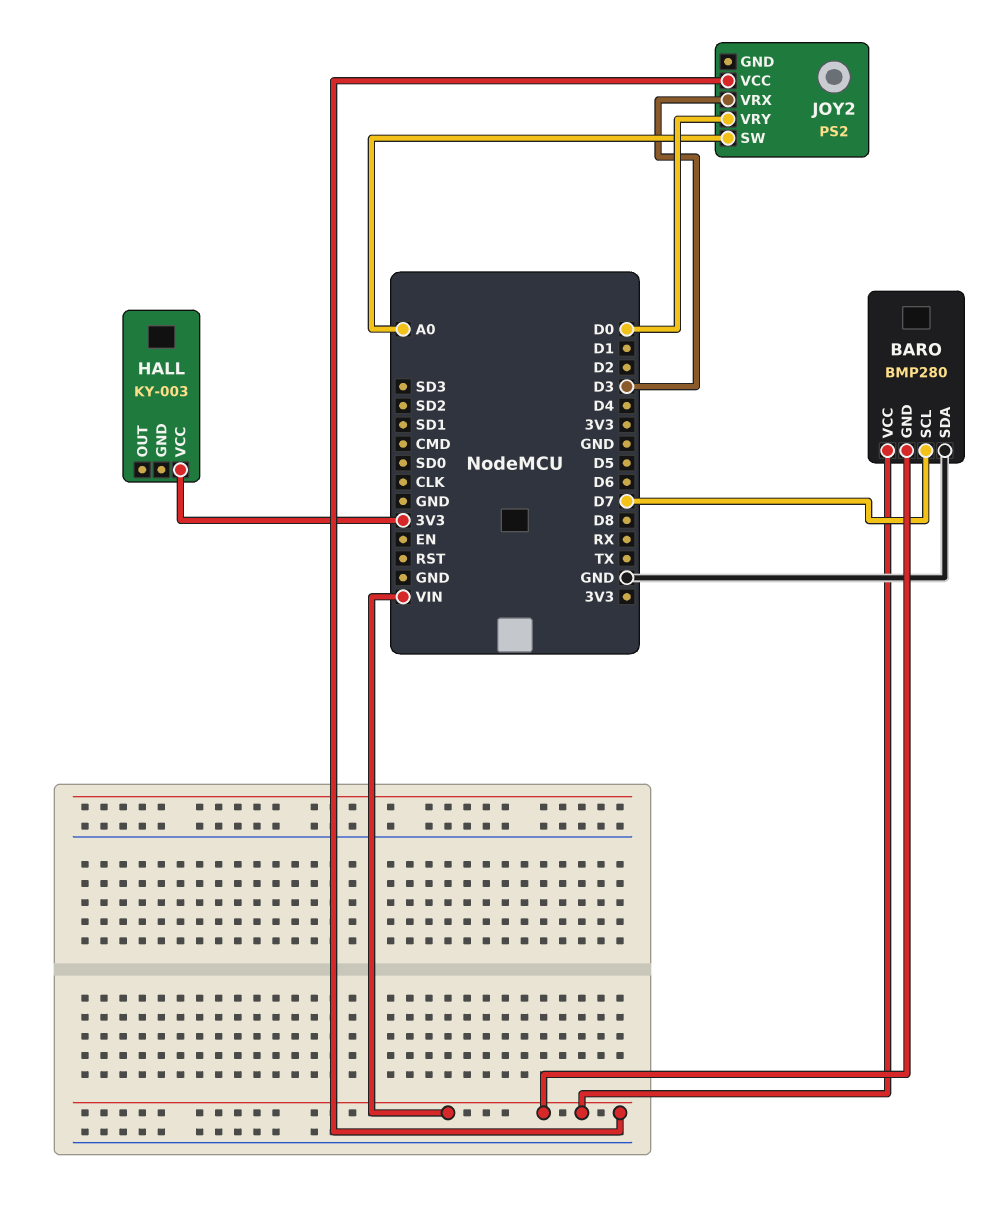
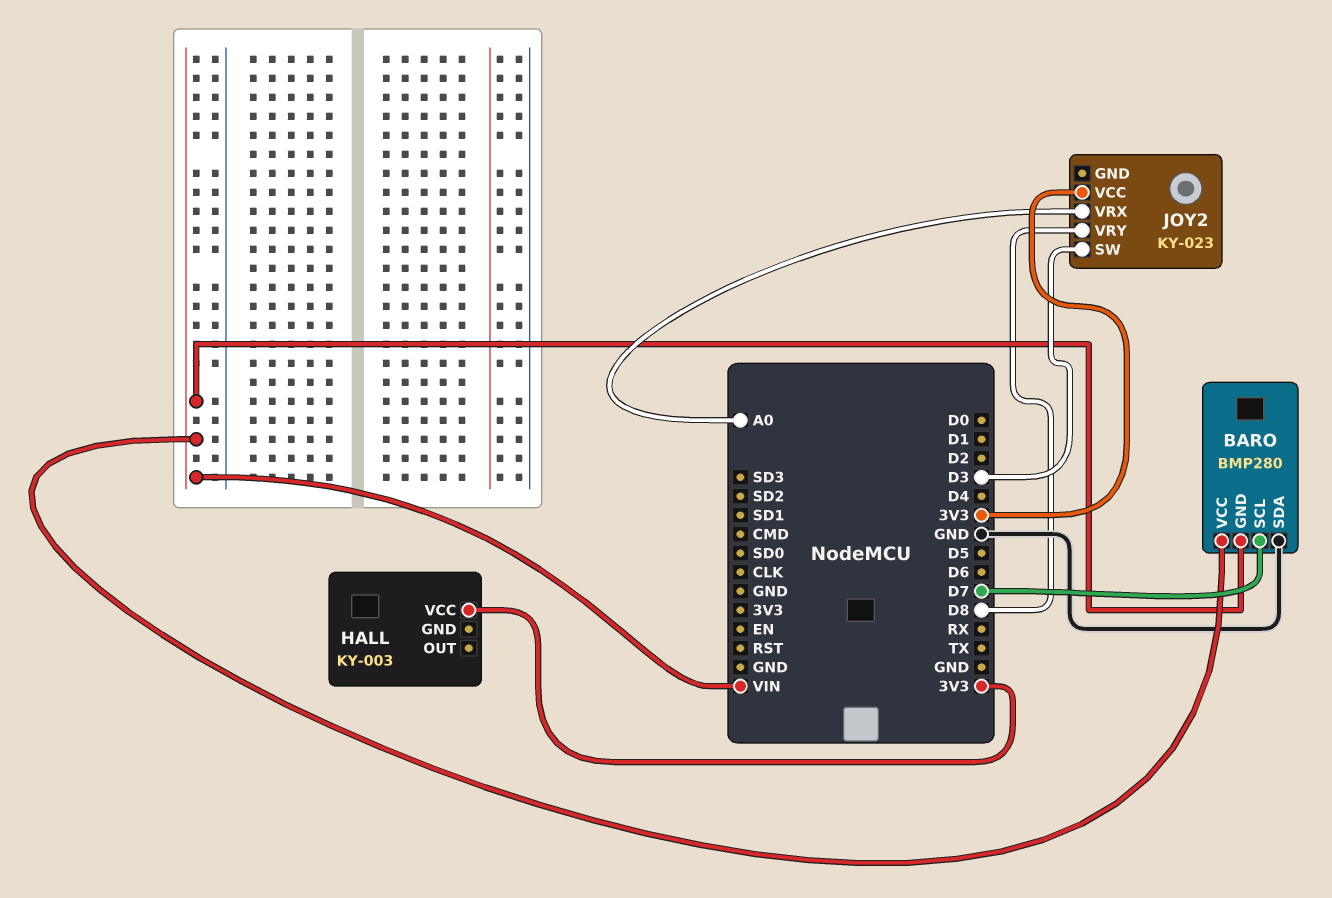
JOY2: PS2 -> KY-023
JOY2 pin SW: A0 -> D3
JOY2 pin VCC: VIN -> 3V3
JOY2 pin VRX: D3 -> A0
JOY2 pin VRY: D0 -> D8

